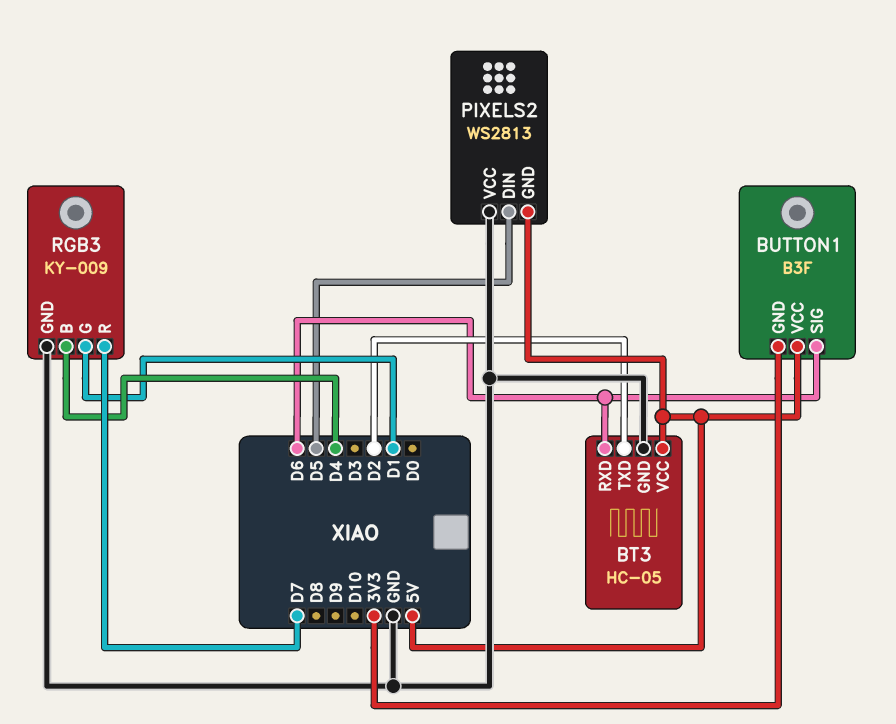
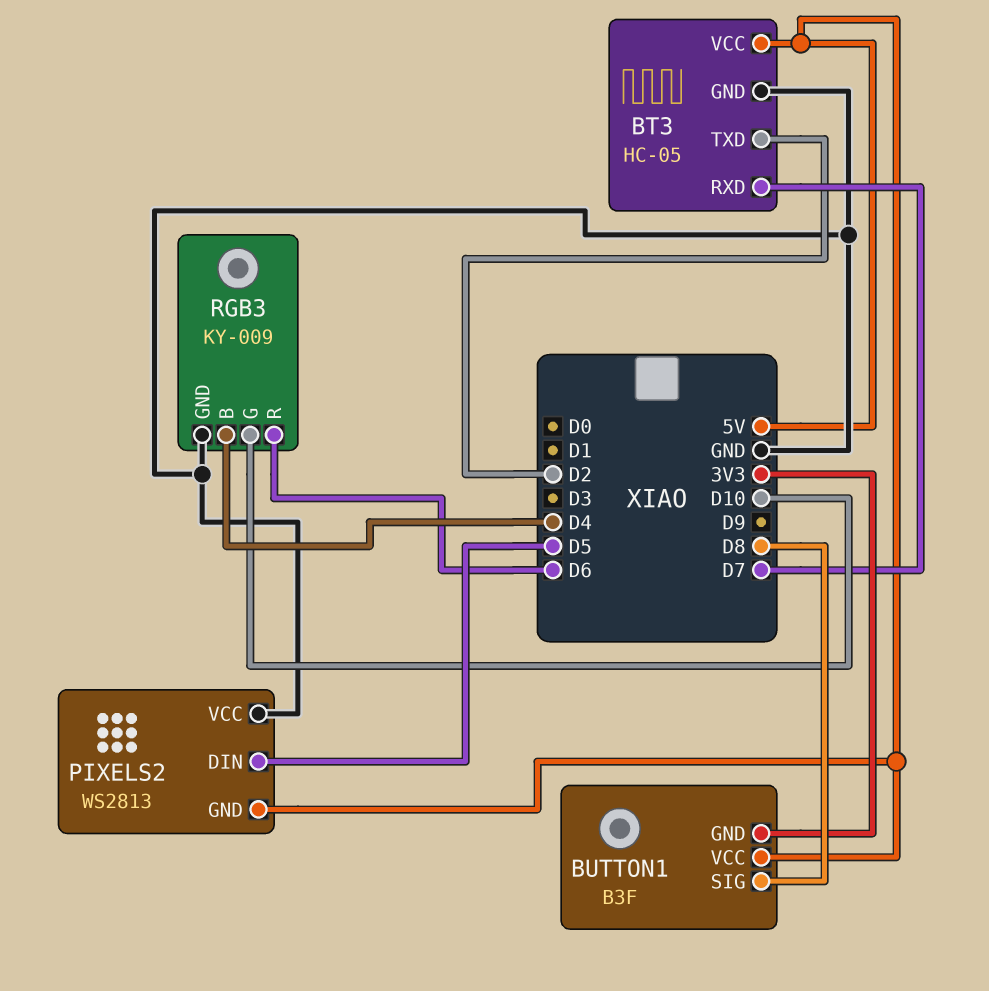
BT3 pin RXD: D6 -> D7
BUTTON1 pin SIG: D6 -> D8
RGB3 pin G: D1 -> D10
RGB3 pin R: D7 -> D6

